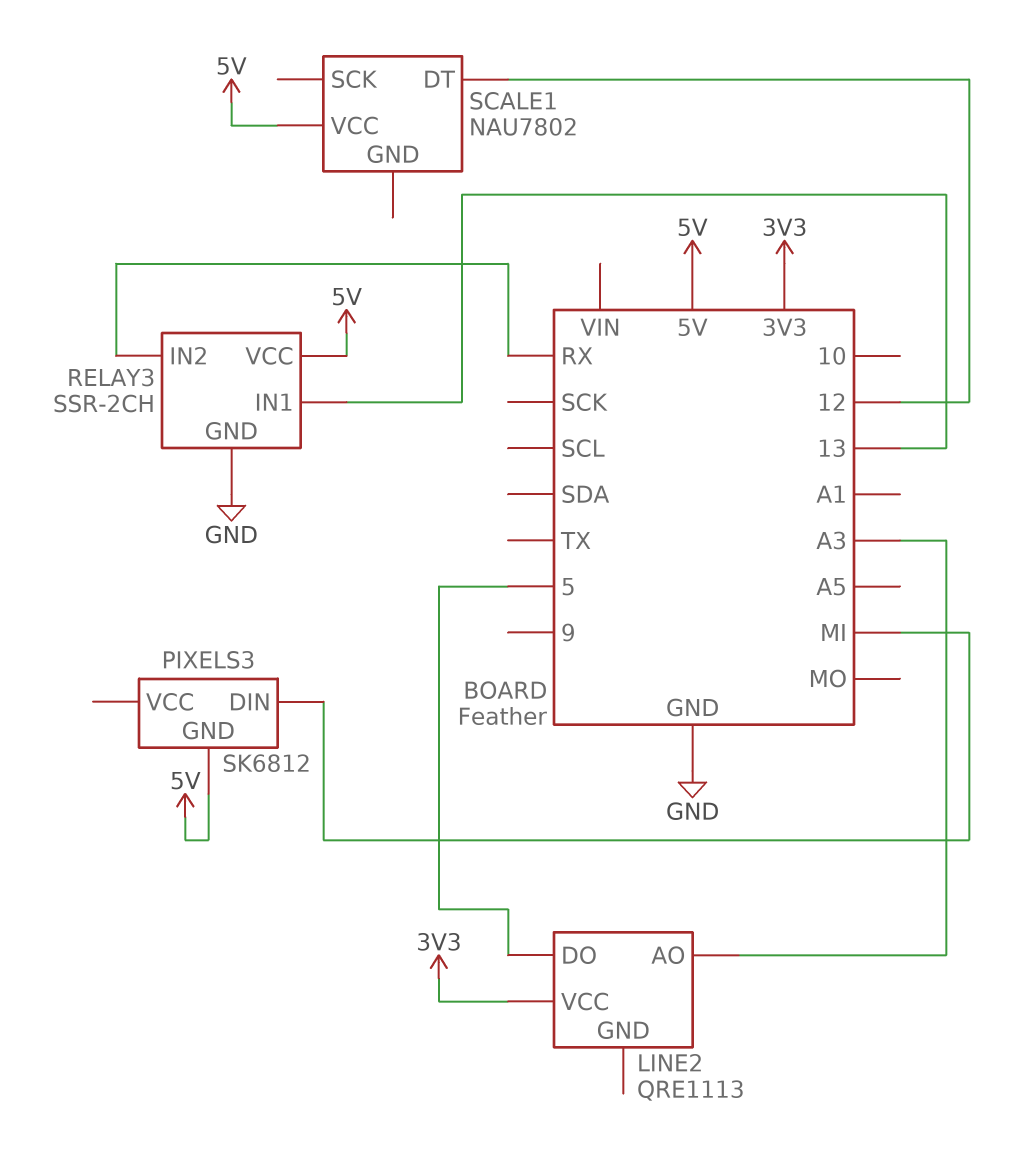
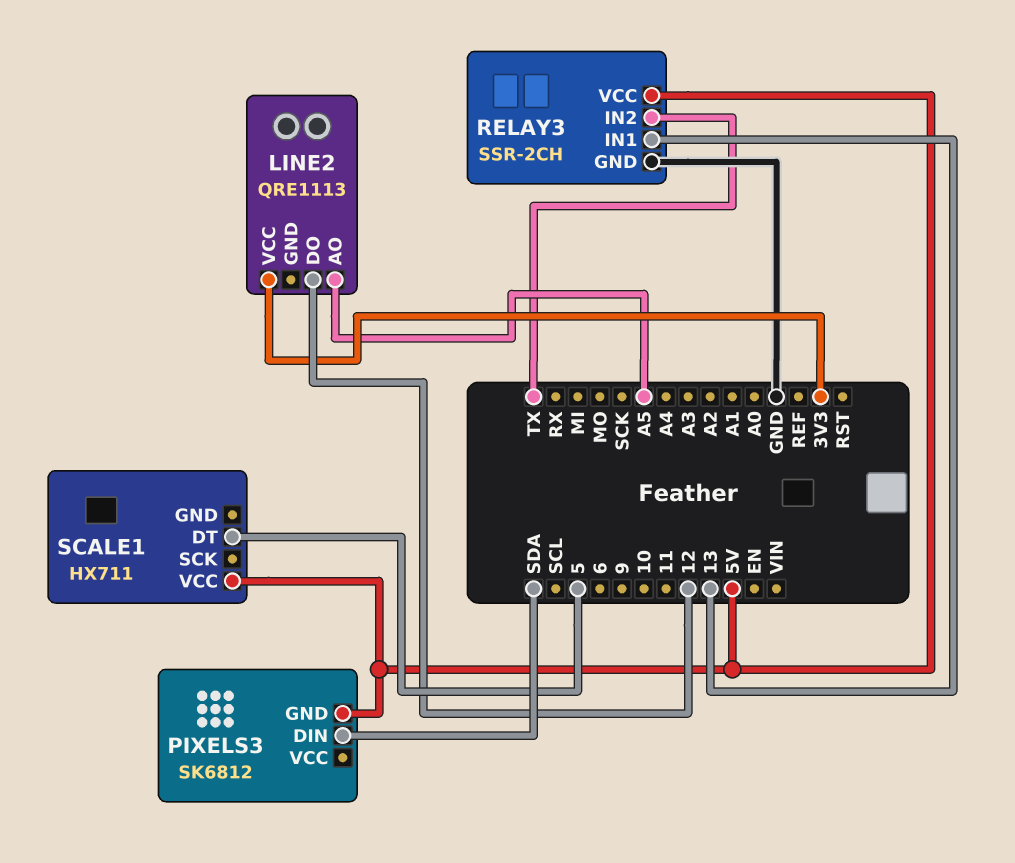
LINE2 pin AO: A3 -> A5
LINE2 pin DO: 5 -> 12
PIXELS3 pin DIN: MI -> SDA
RELAY3 pin IN2: RX -> TX
SCALE1: NAU7802 -> HX711
SCALE1 pin DT: 12 -> 5

